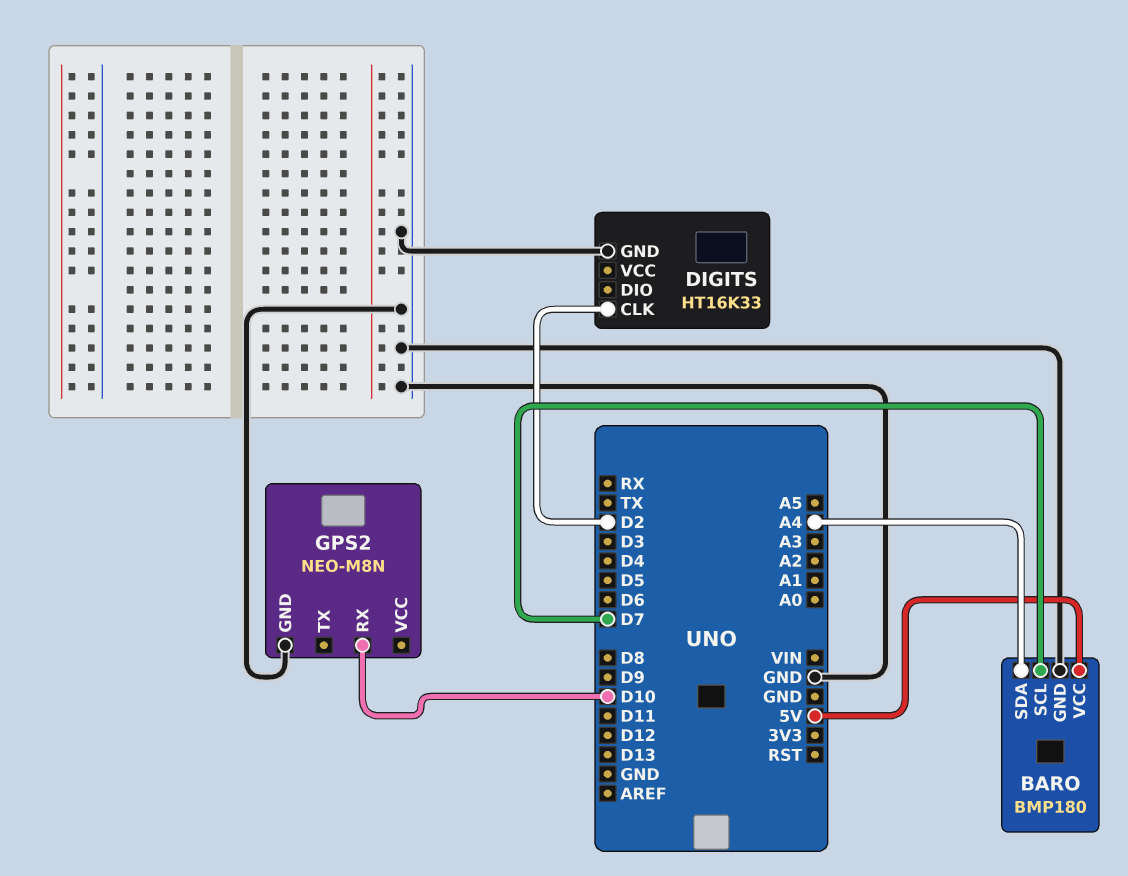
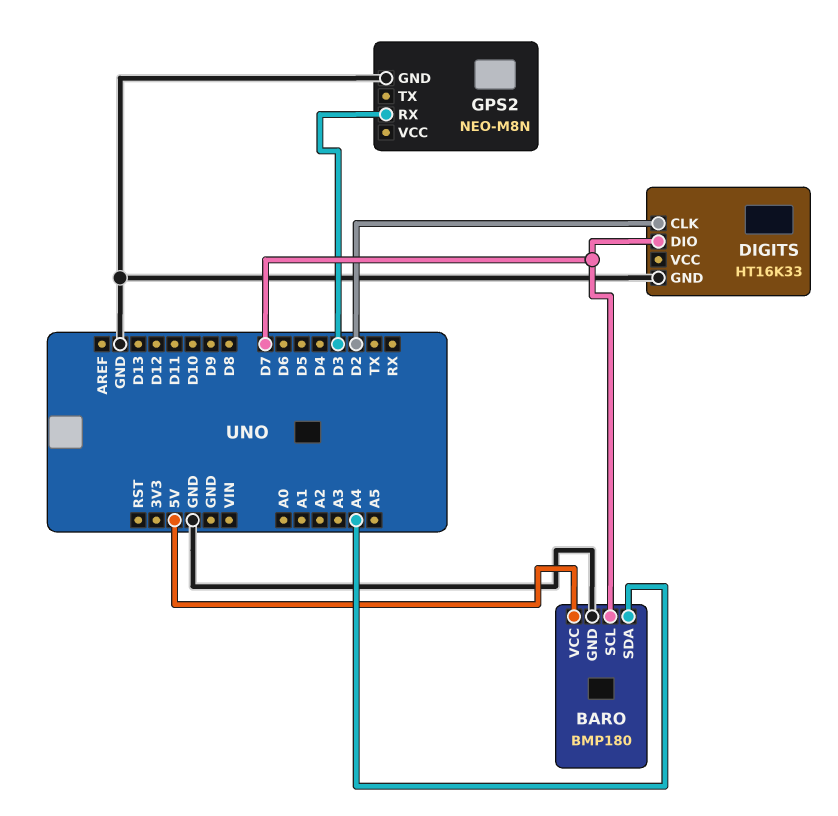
DIGITS pin DIO: none -> D7
GPS2 pin RX: D10 -> D3

